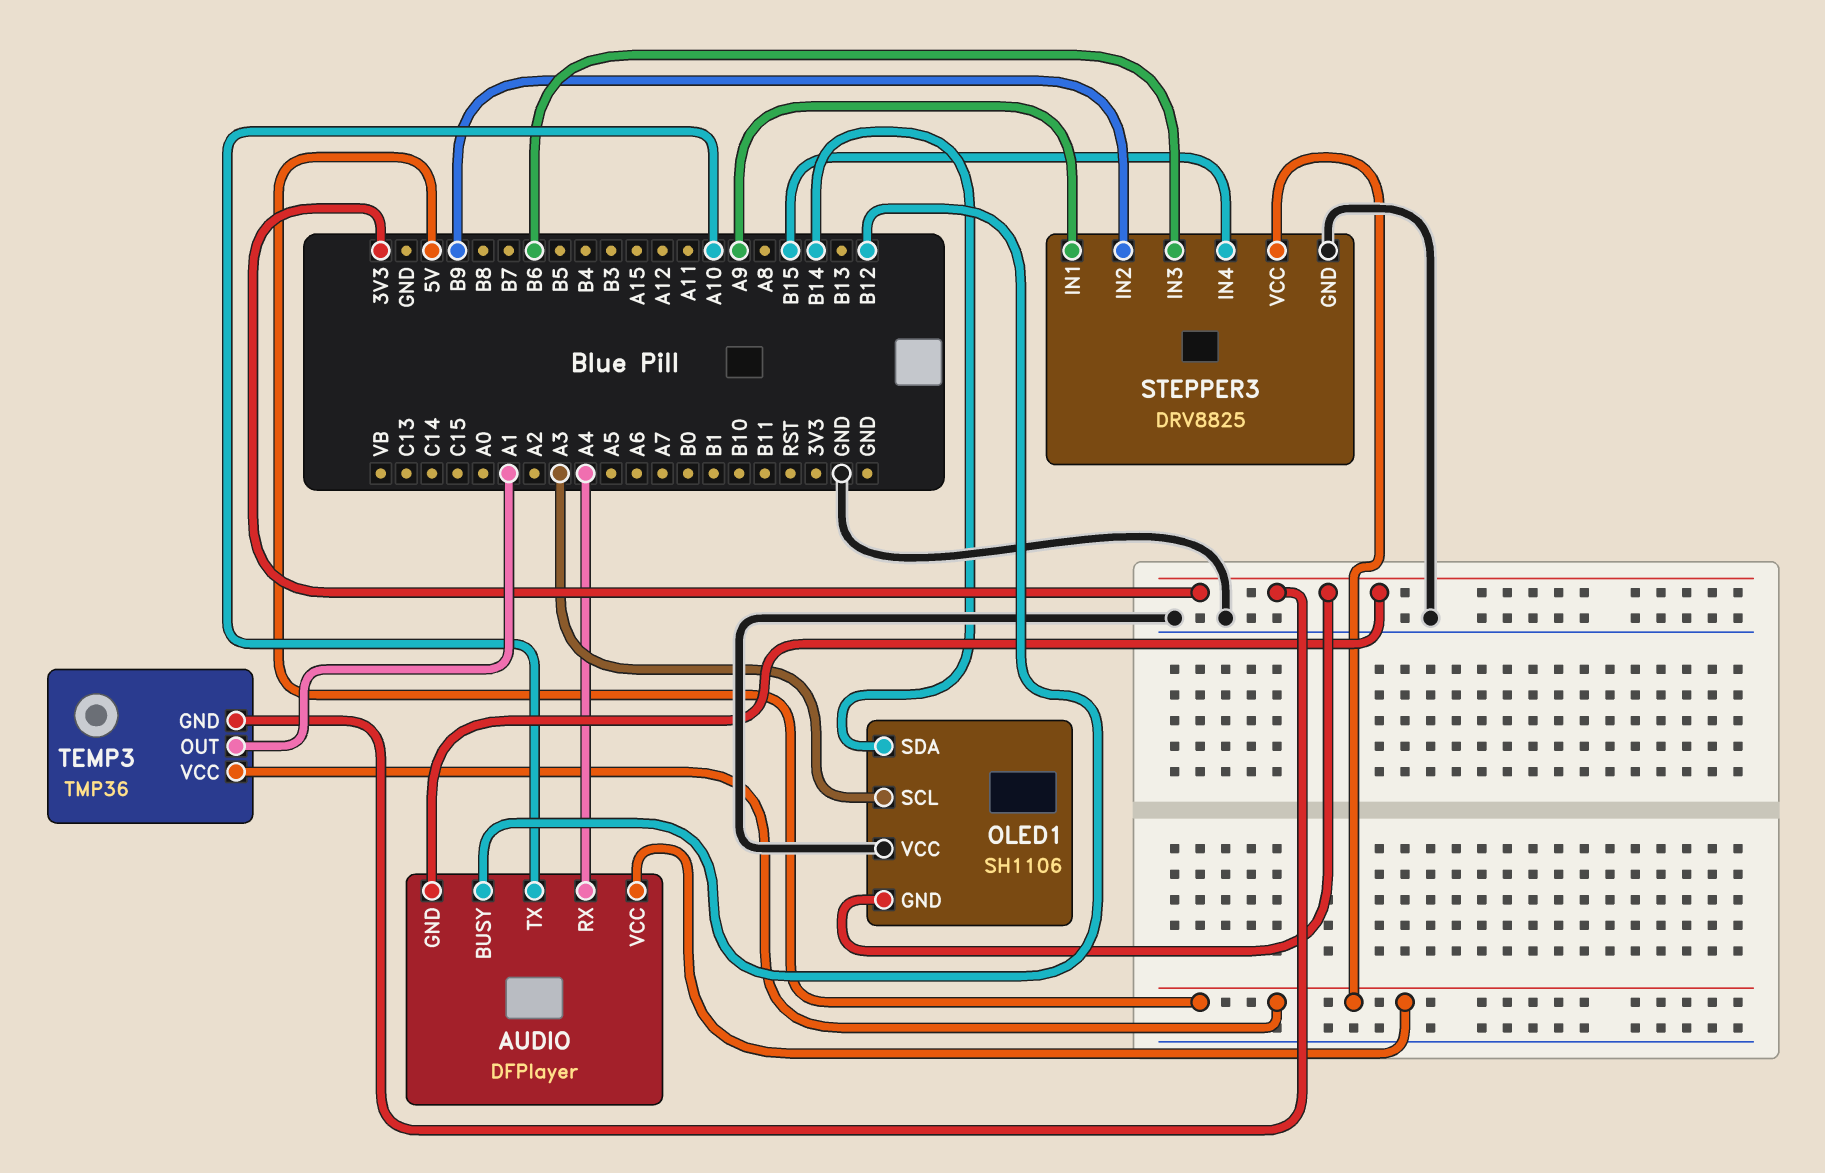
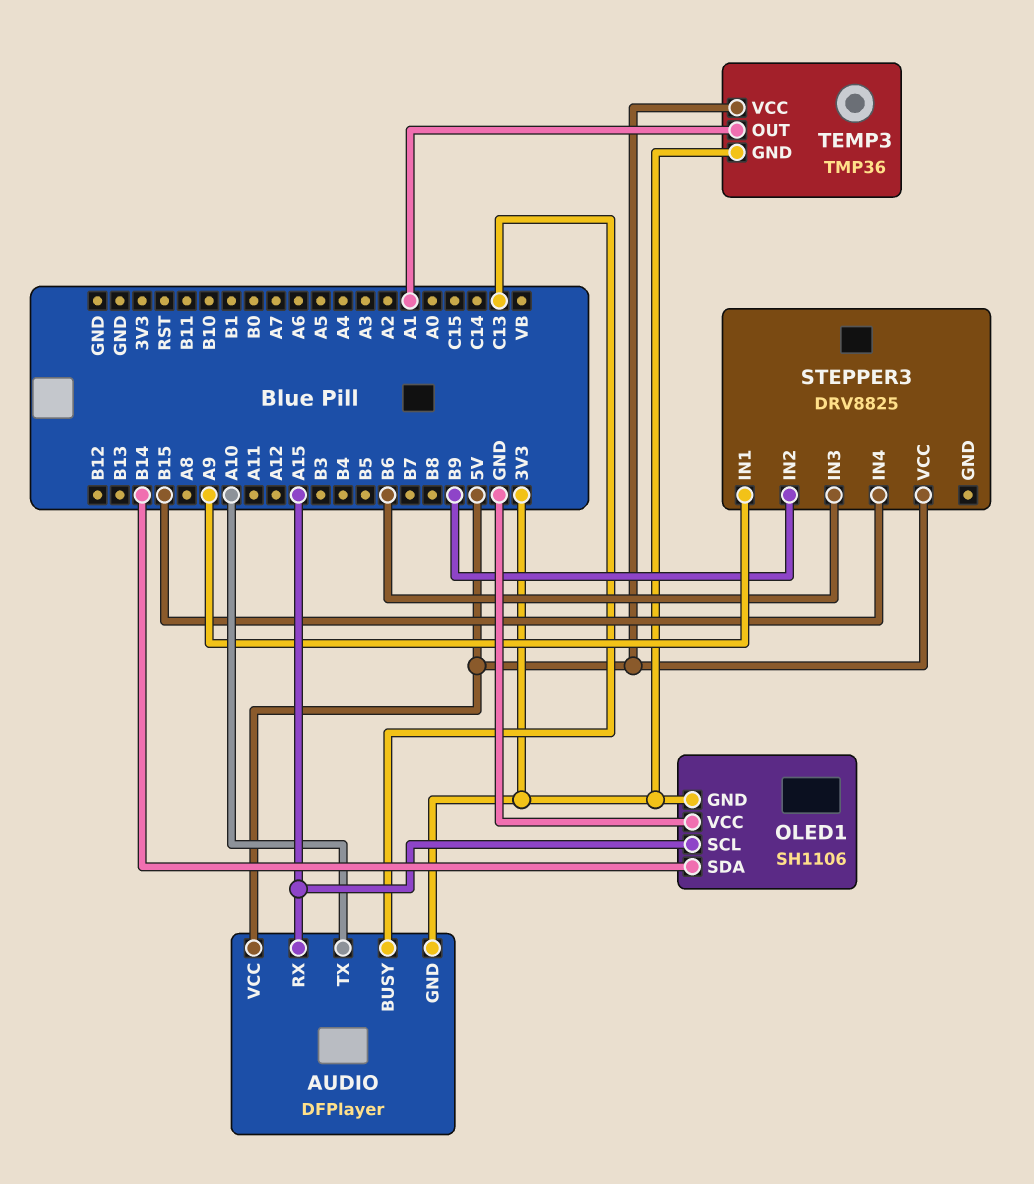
AUDIO pin BUSY: B12 -> C13
AUDIO pin RX: A4 -> A15
OLED1 pin SCL: A3 -> A15
STEPPER3 pin GND: GND -> none

